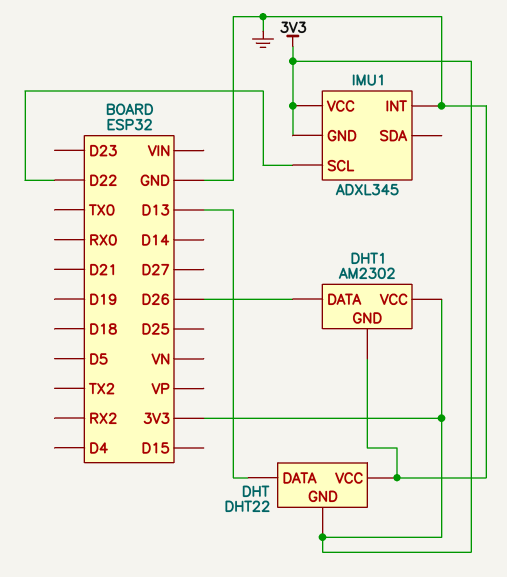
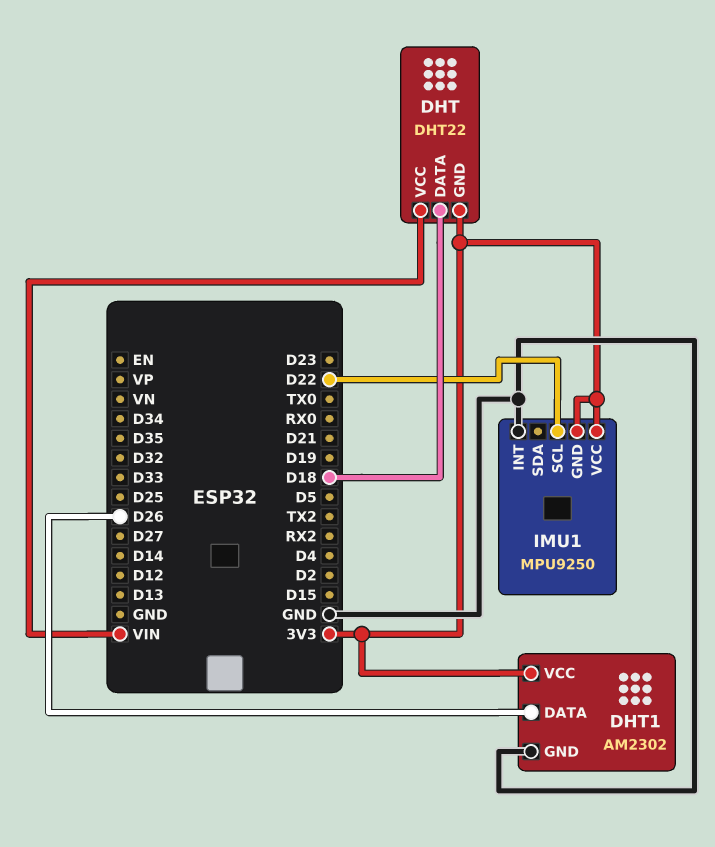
DHT pin DATA: D13 -> D18
DHT pin VCC: GND -> VIN
IMU1: ADXL345 -> MPU9250

